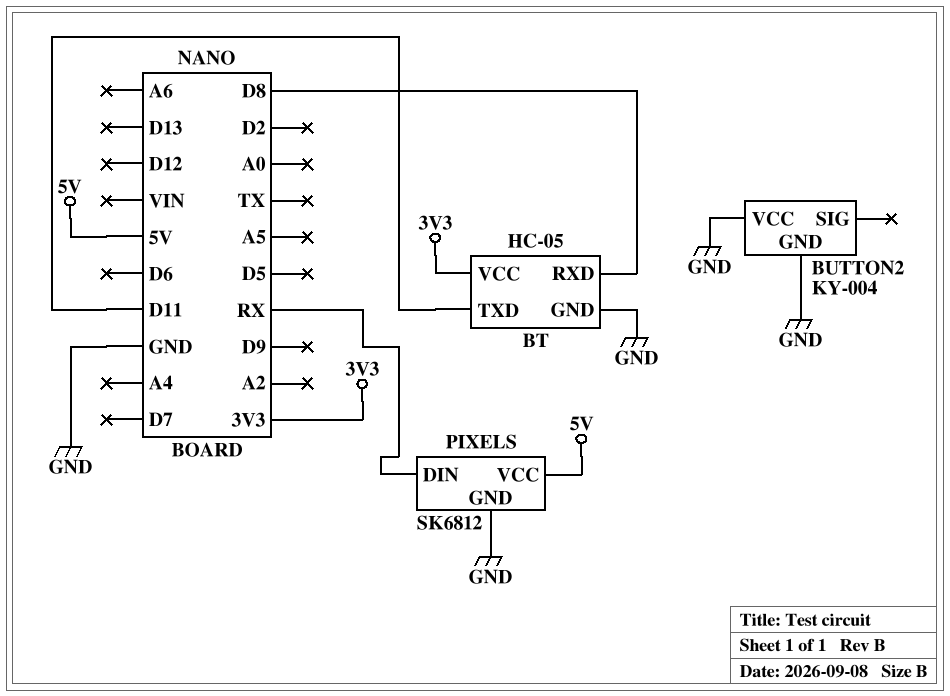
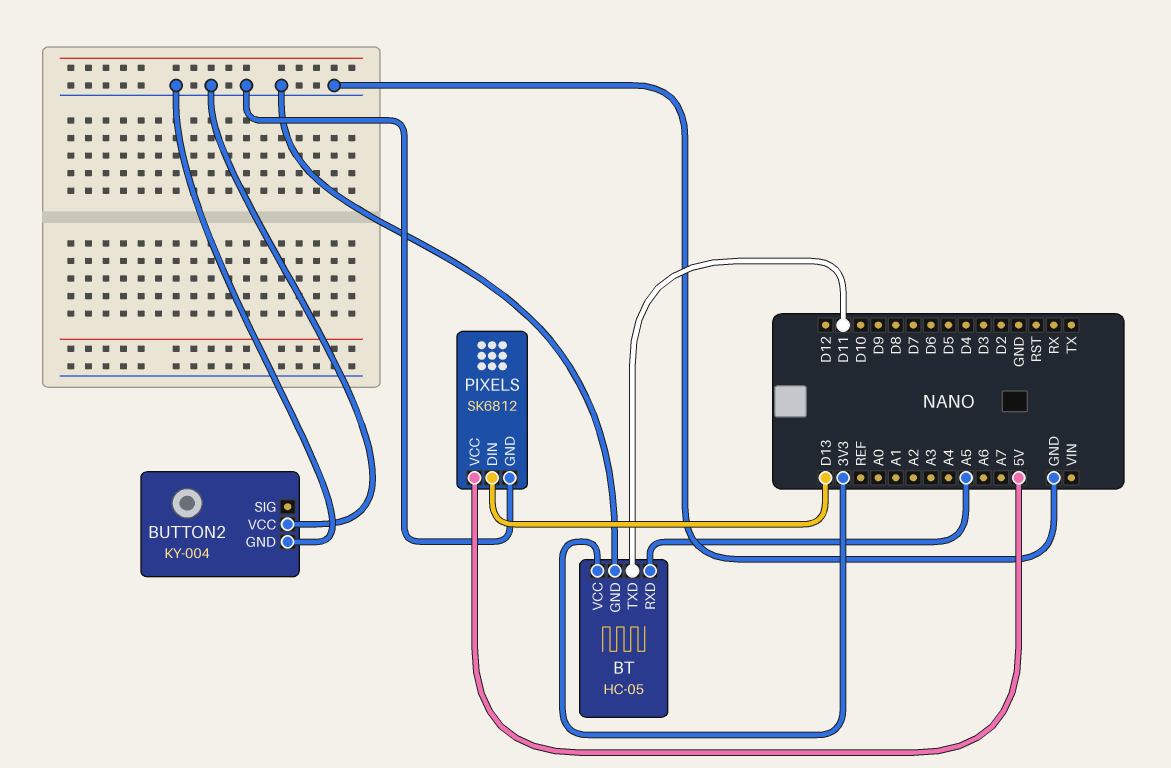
BT pin RXD: D8 -> A5
PIXELS pin DIN: RX -> D13

